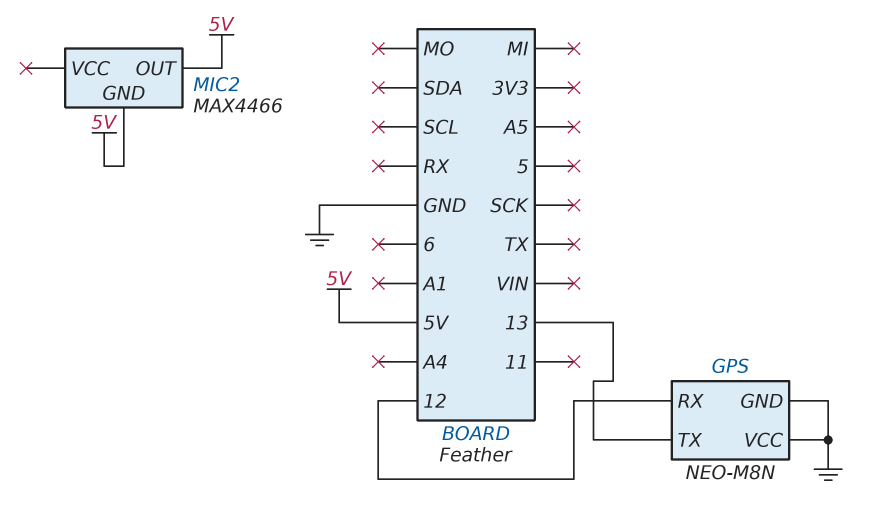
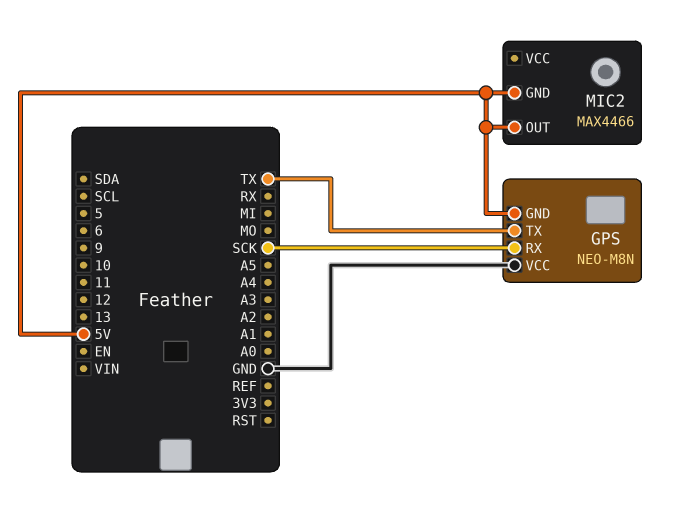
GPS pin GND: GND -> 5V
GPS pin RX: 12 -> SCK
GPS pin TX: 13 -> TX

